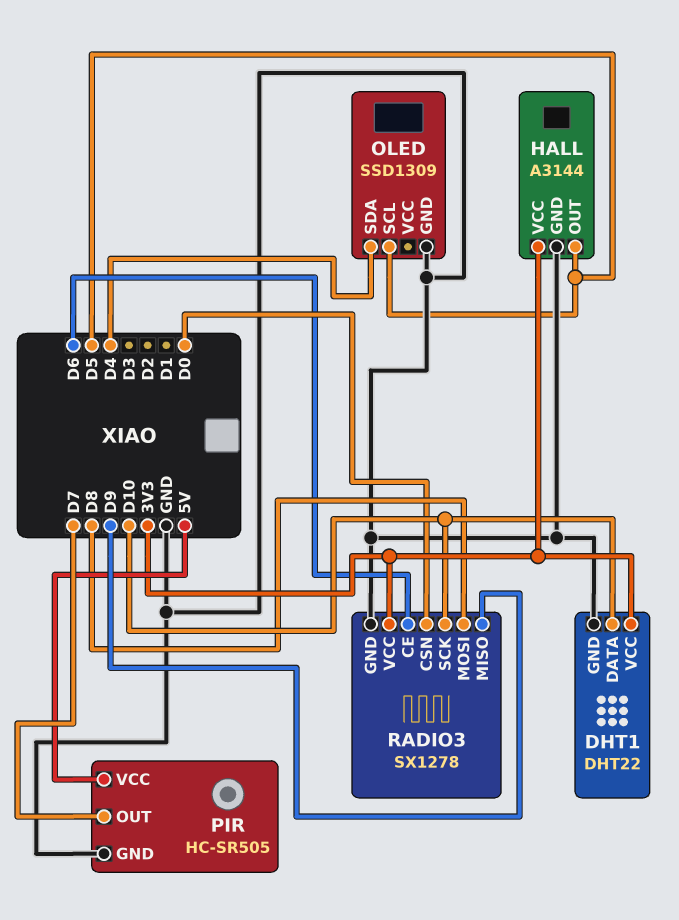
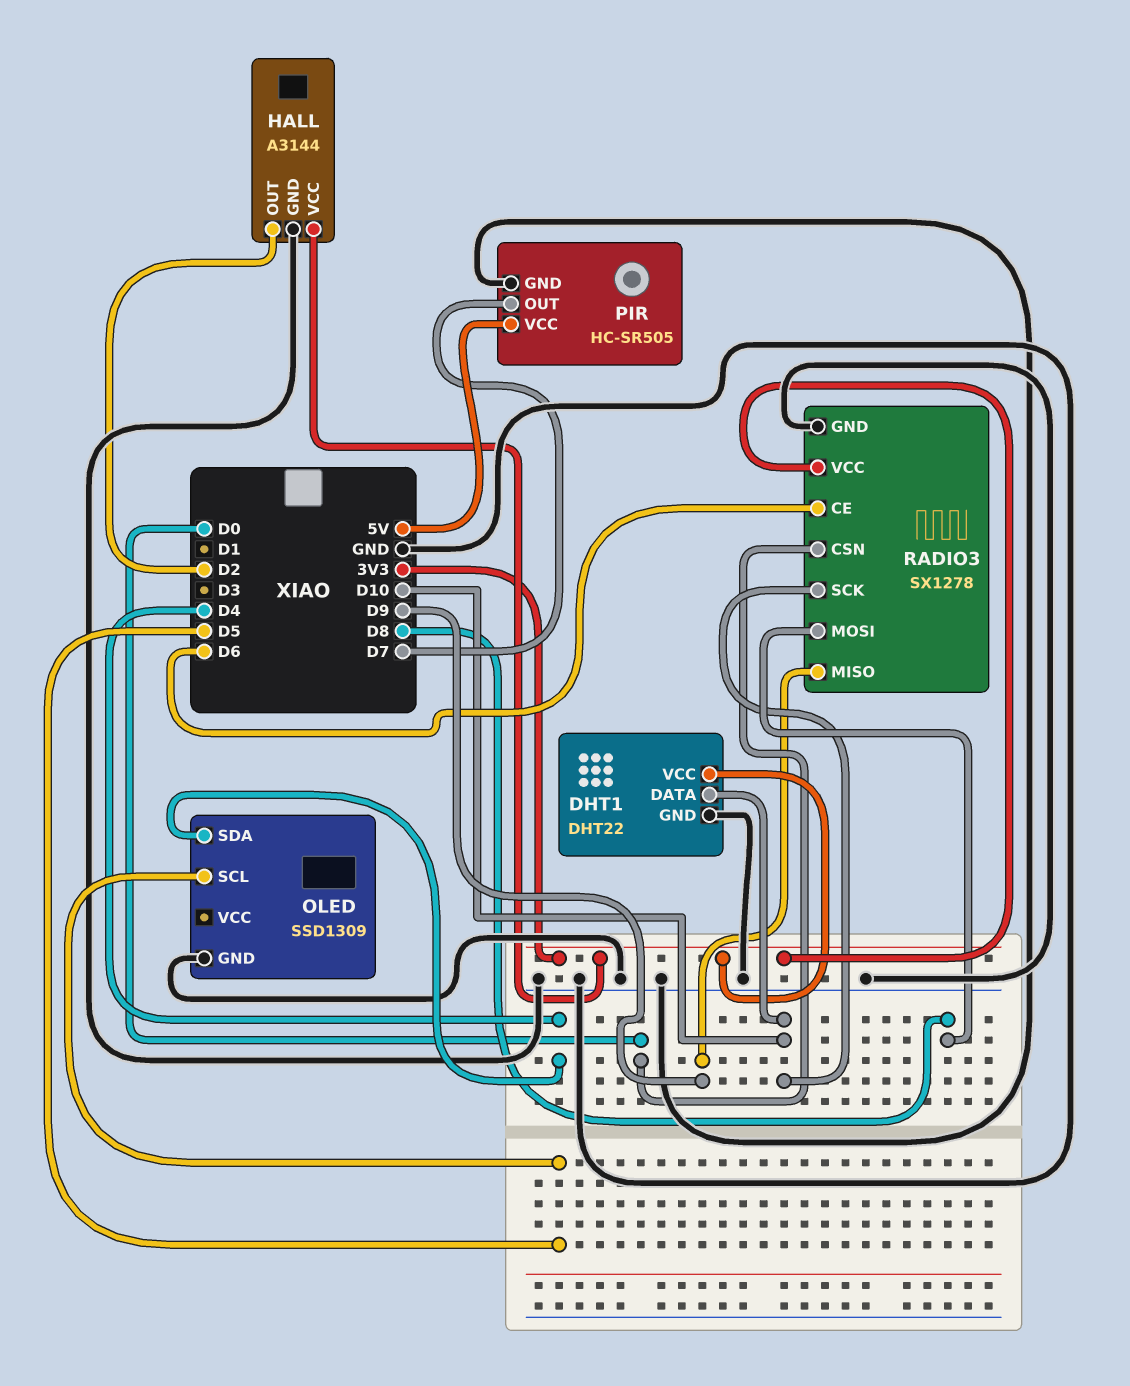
HALL pin OUT: D5 -> D2

